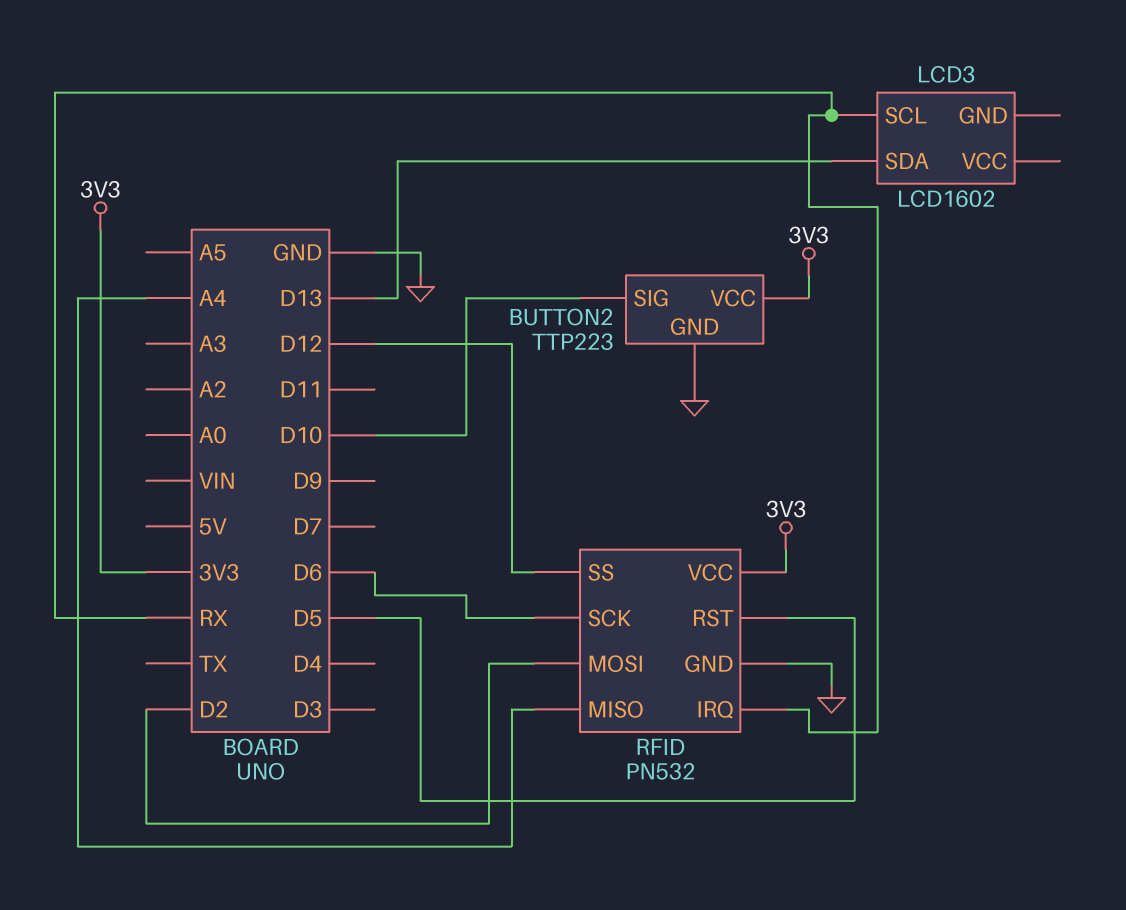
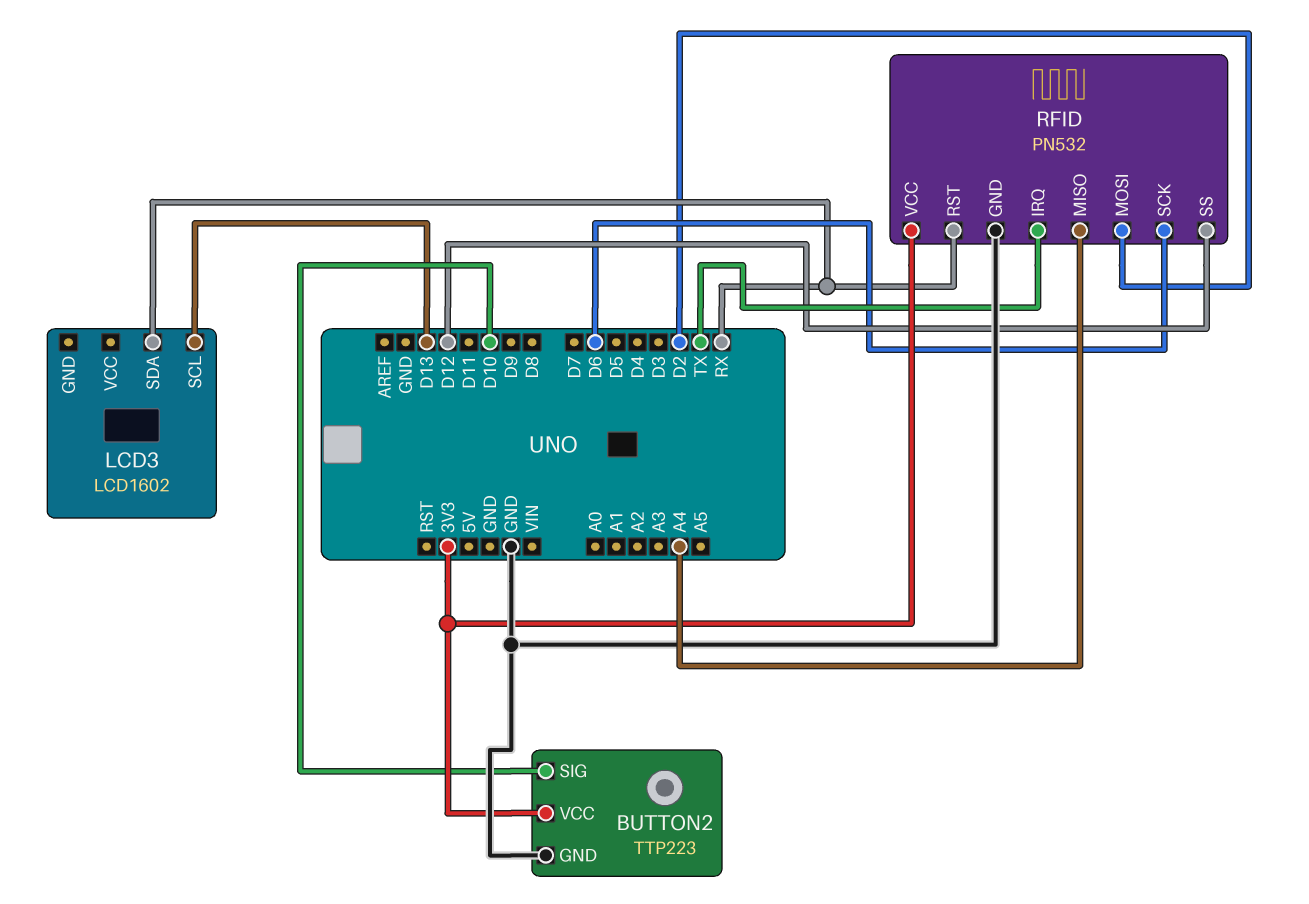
LCD3 pin SCL: RX -> D13
LCD3 pin SDA: D13 -> RX
RFID pin IRQ: RX -> TX
RFID pin RST: D5 -> RX

